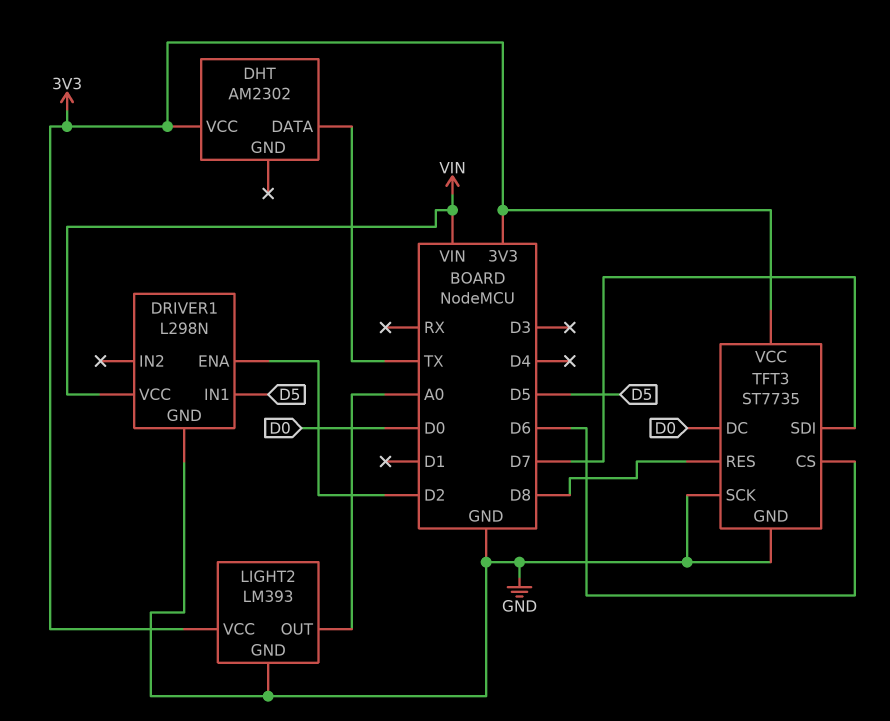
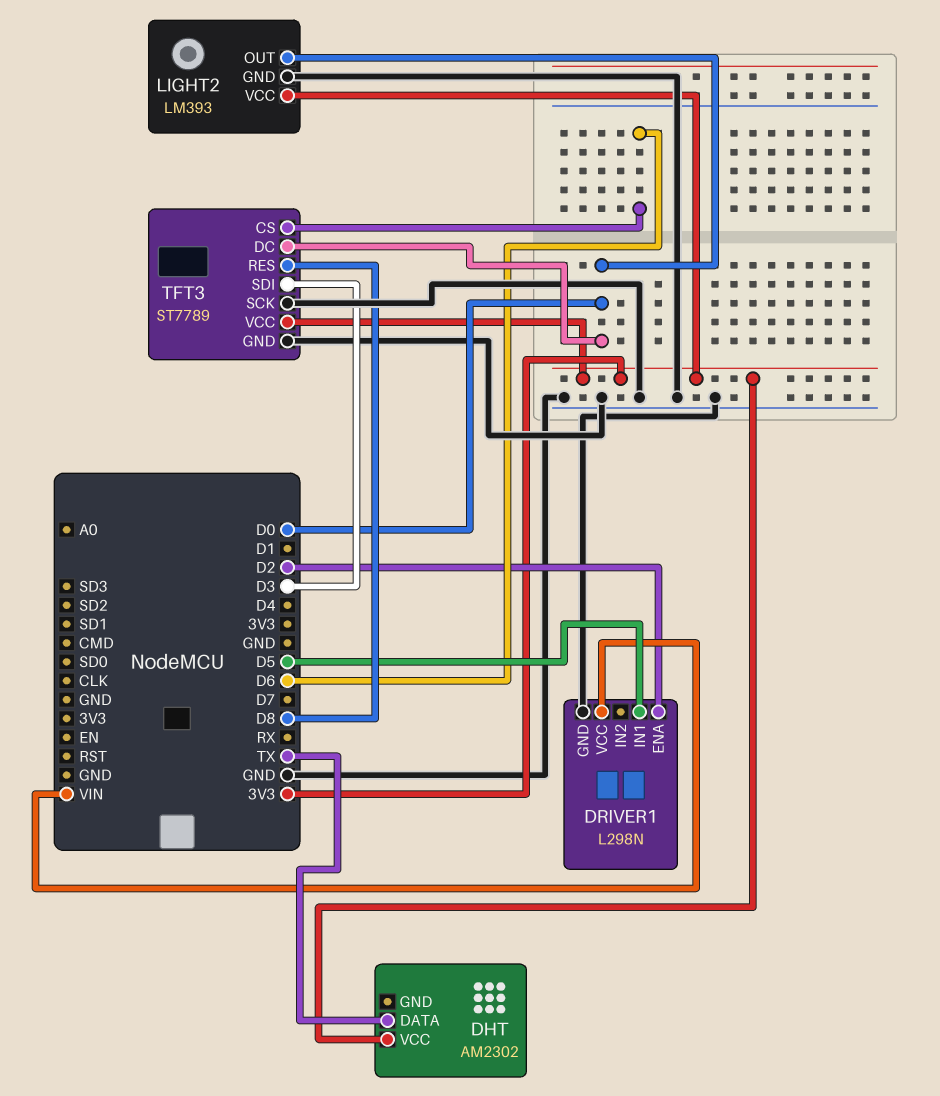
LIGHT2 pin OUT: A0 -> D0
TFT3: ST7735 -> ST7789
TFT3 pin SDI: D7 -> D3

